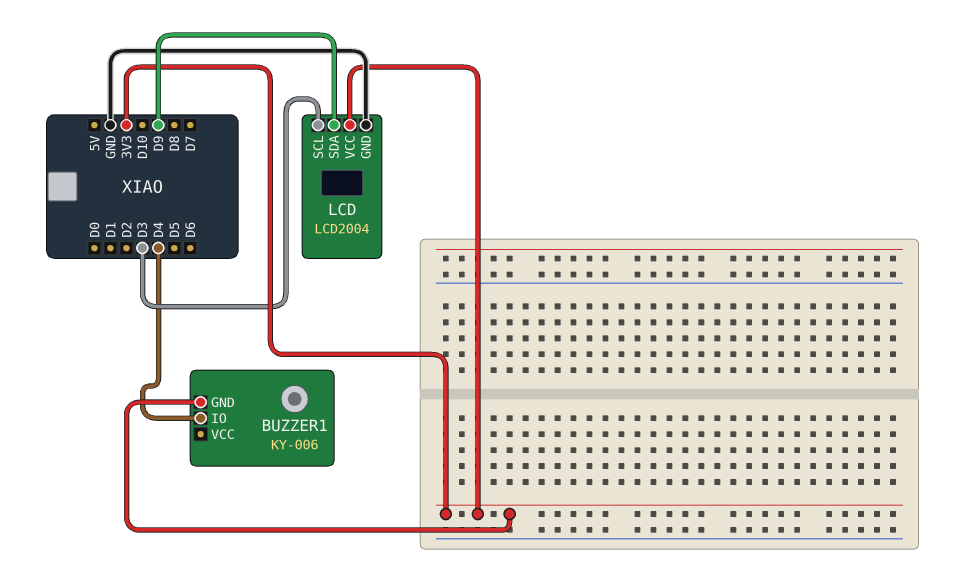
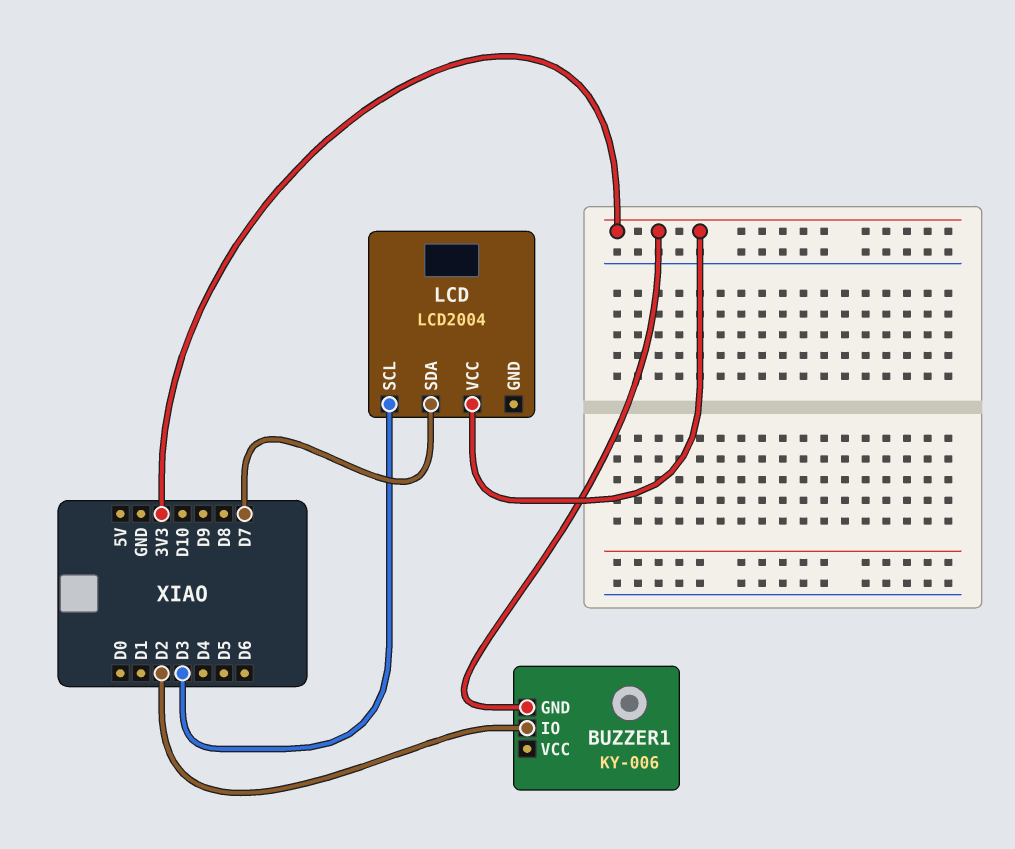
BUZZER1 pin IO: D4 -> D2
LCD pin GND: GND -> none
LCD pin SDA: D9 -> D7

